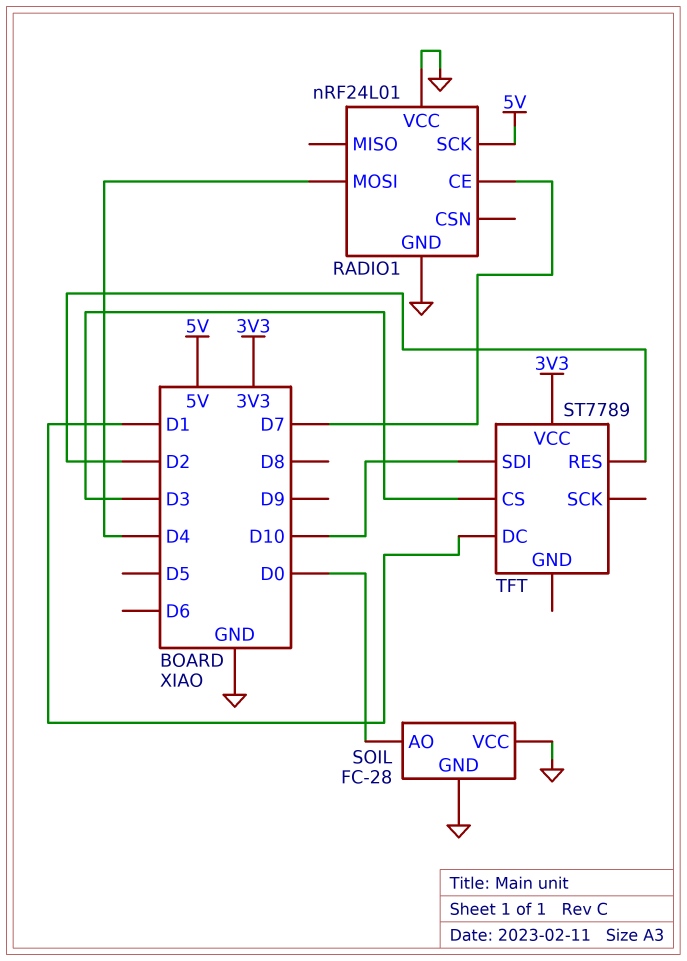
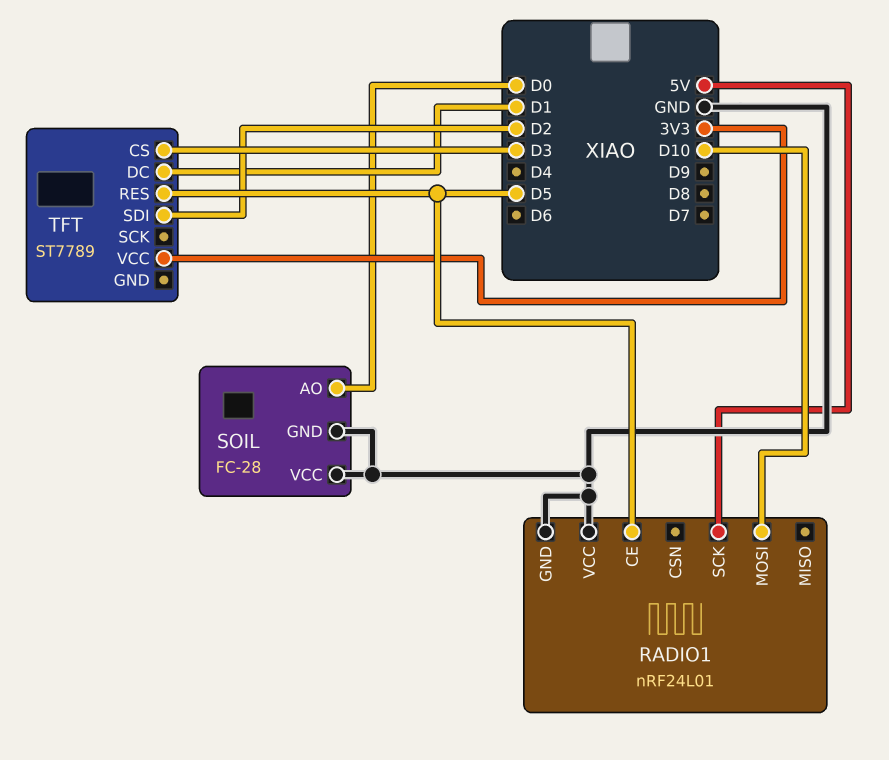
RADIO1 pin CE: D7 -> D5
RADIO1 pin MOSI: D4 -> D10
TFT pin RES: D2 -> D5
TFT pin SDI: D10 -> D2

